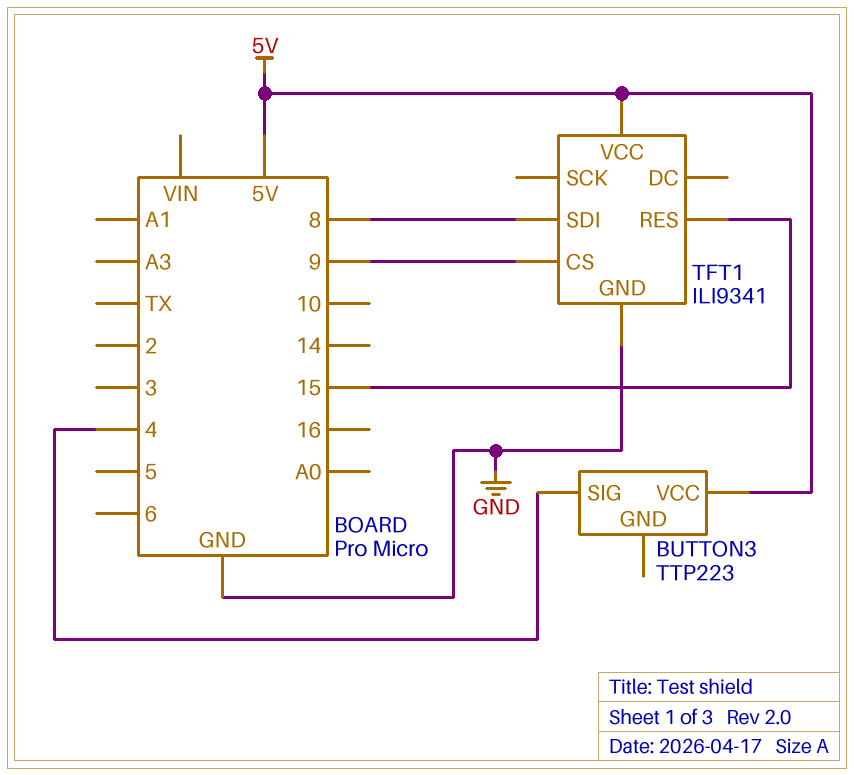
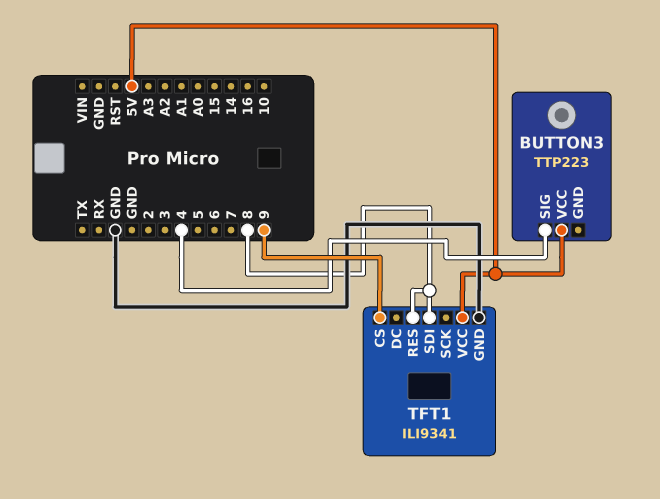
TFT1 pin RES: 15 -> 8

